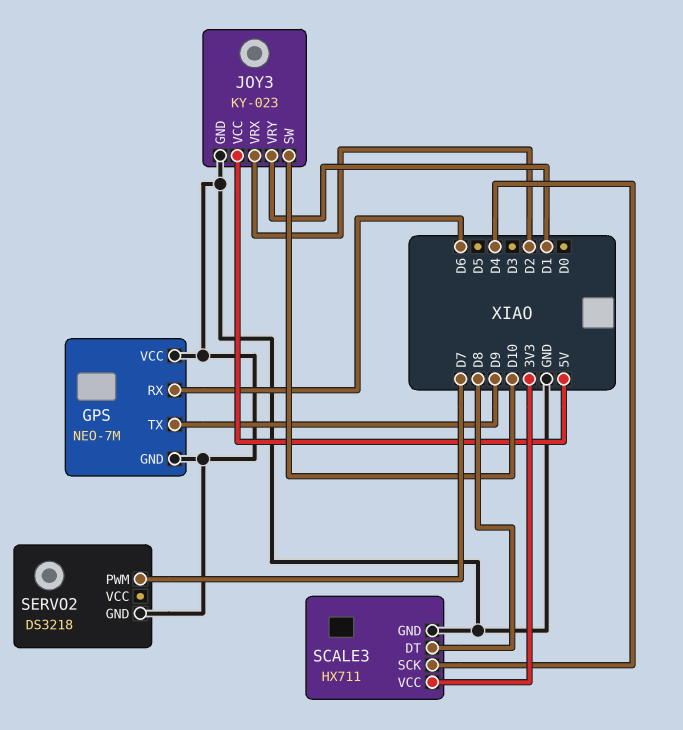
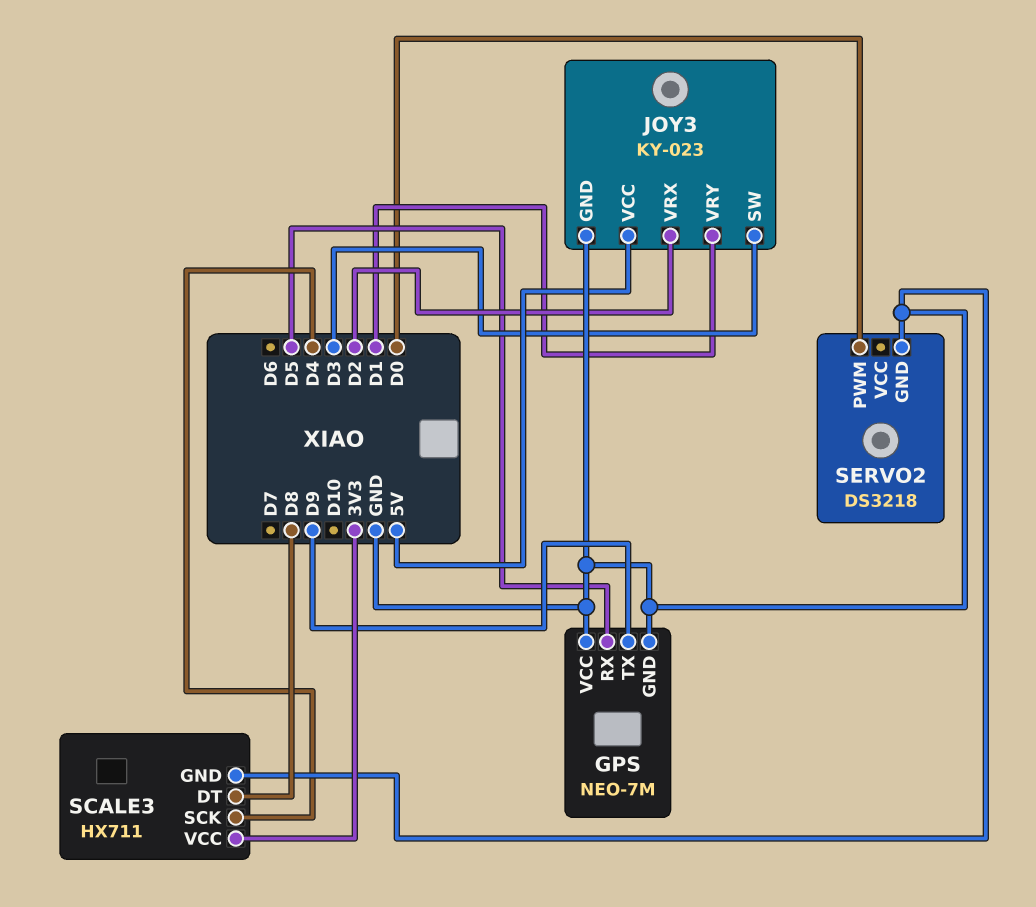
GPS pin RX: D6 -> D5
JOY3 pin SW: D10 -> D3
SERVO2 pin PWM: D7 -> D0

